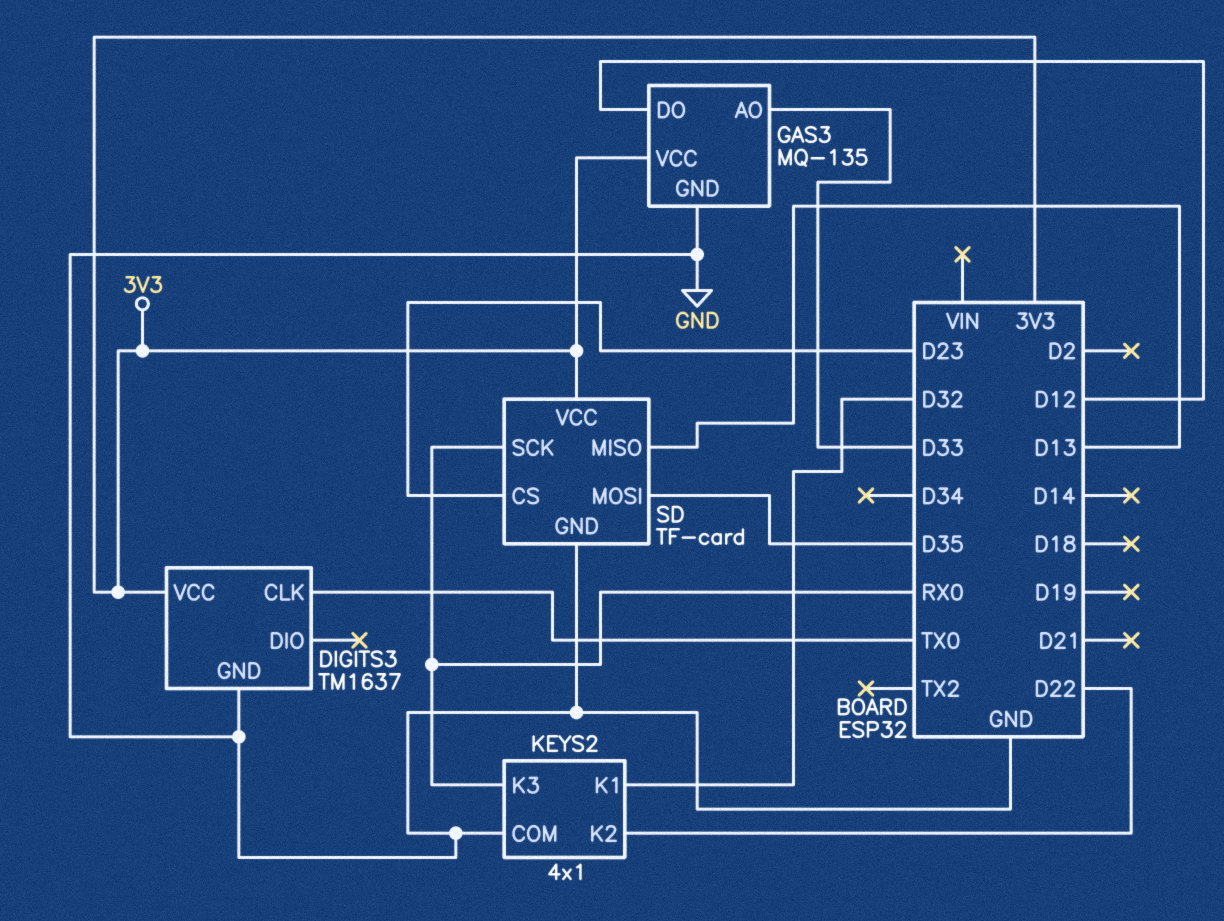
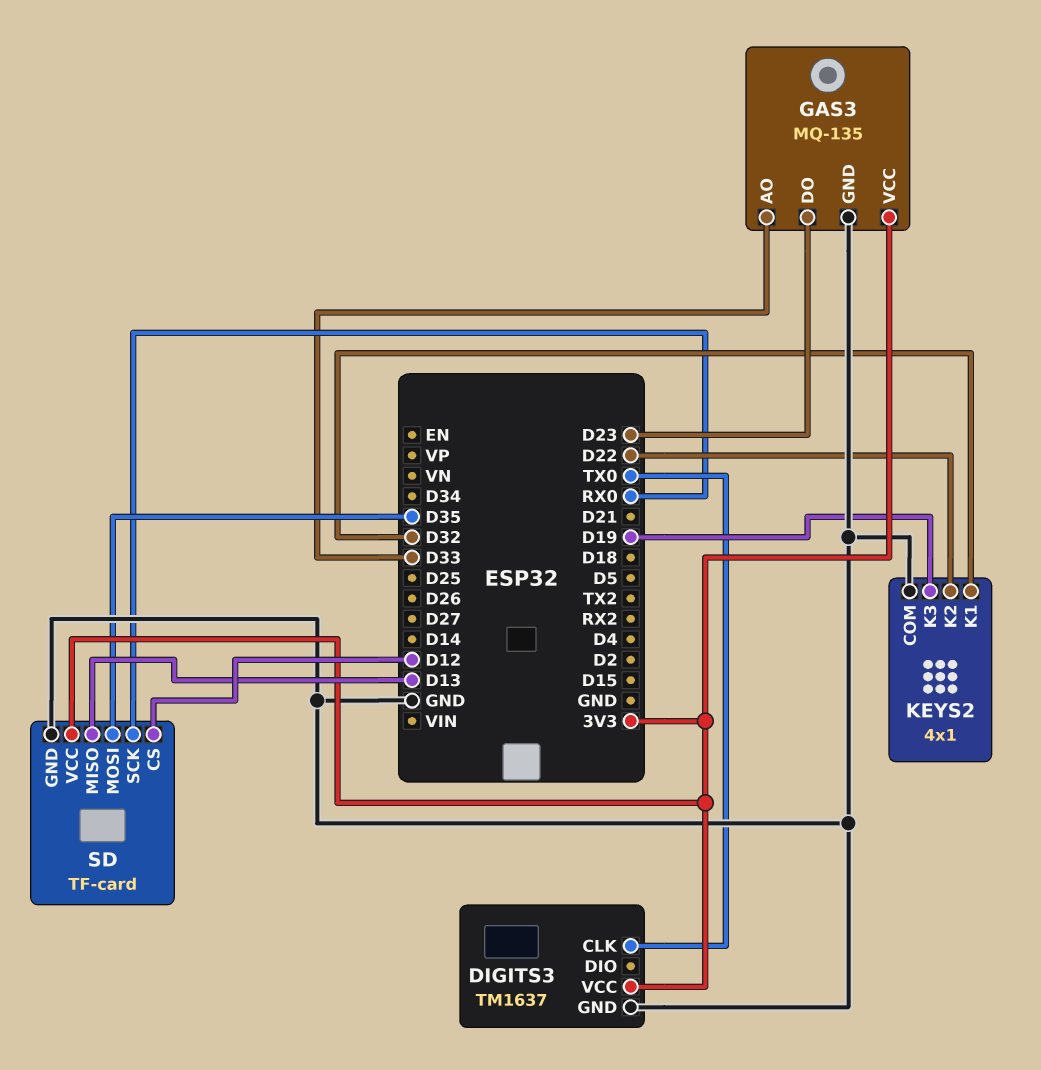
GAS3 pin DO: D12 -> D23
KEYS2 pin K3: RX0 -> D19
SD pin CS: D23 -> D12

